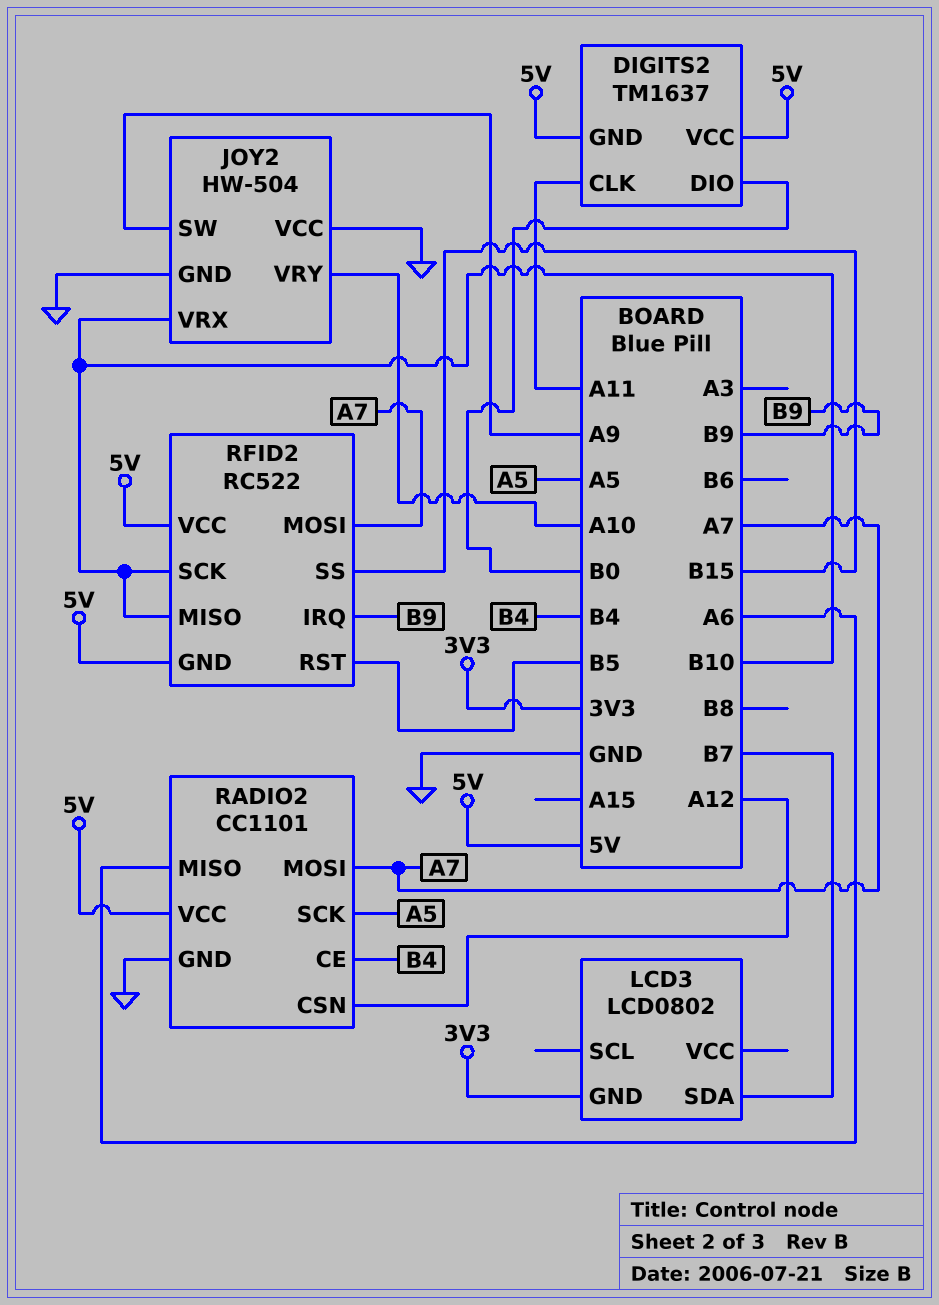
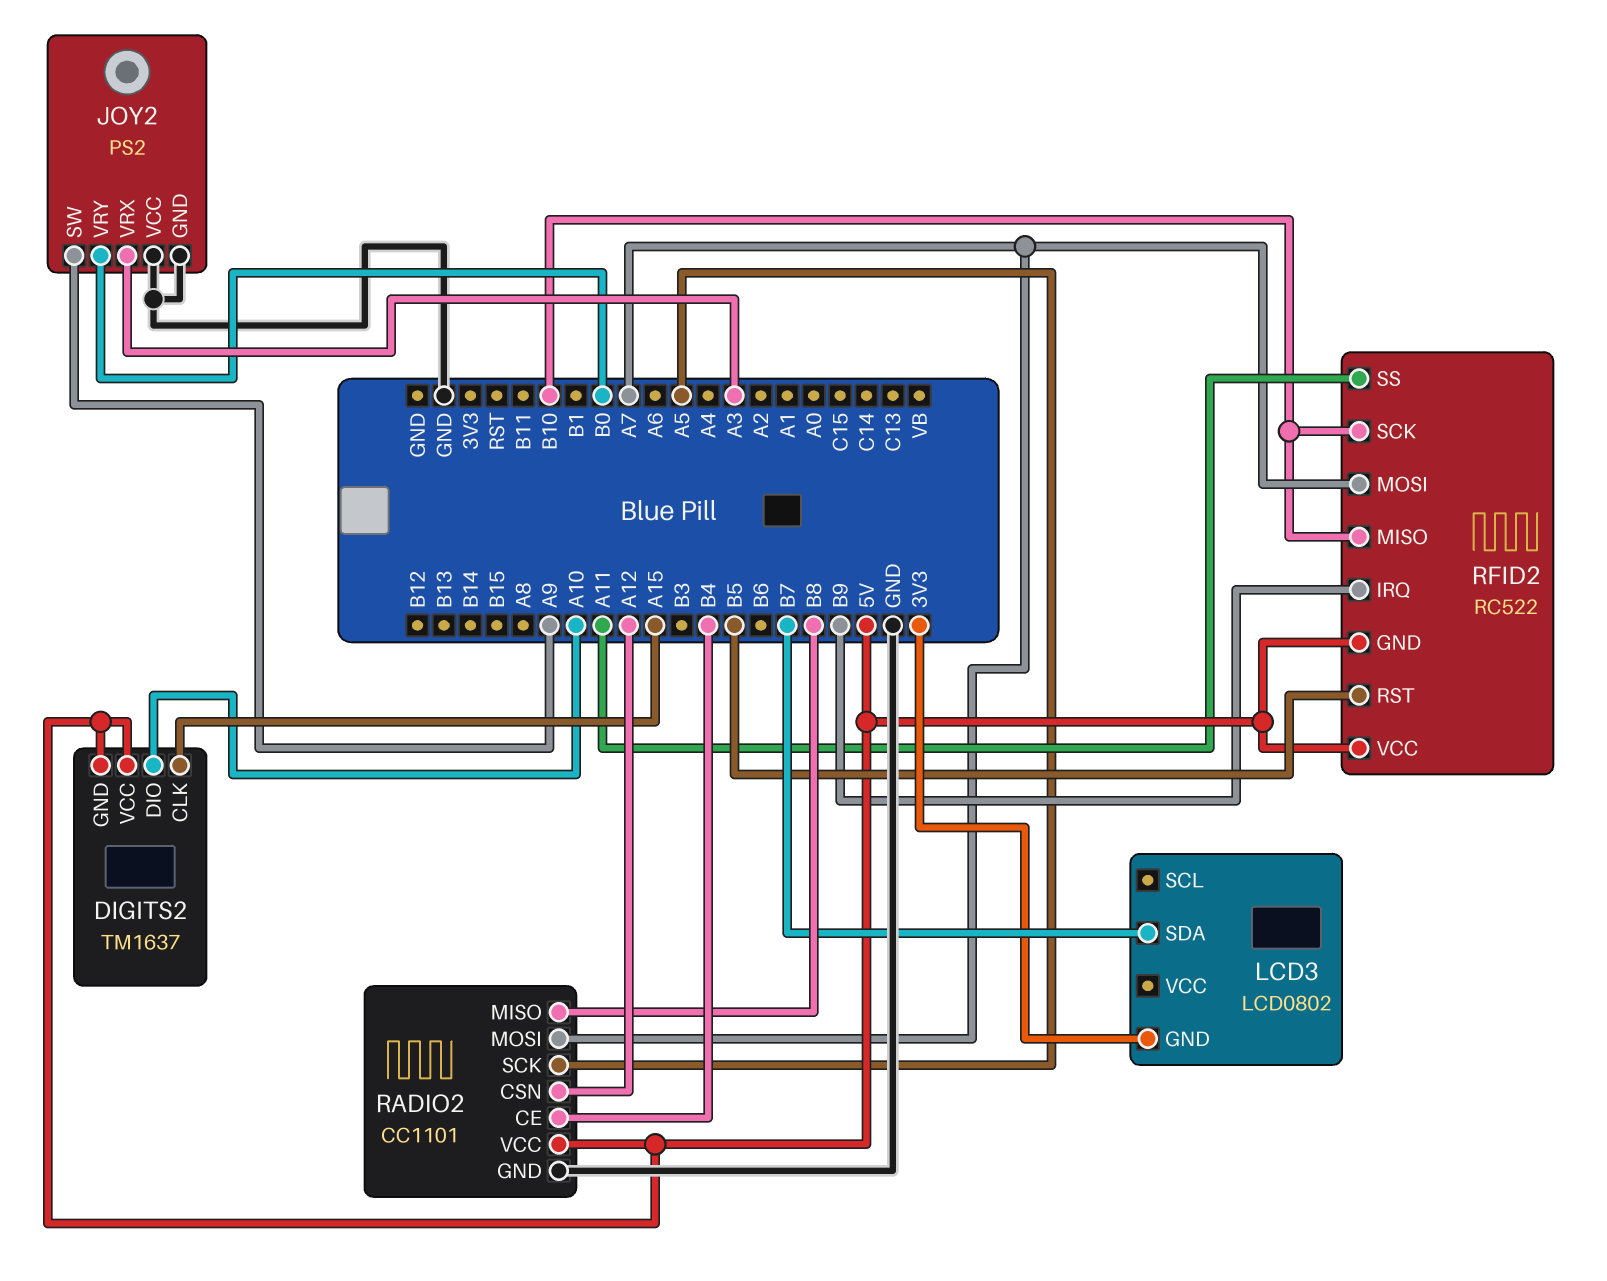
DIGITS2 pin CLK: A11 -> A15
DIGITS2 pin DIO: B0 -> A10
JOY2: HW-504 -> PS2
JOY2 pin VRX: B10 -> A3
JOY2 pin VRY: A10 -> B0
RADIO2 pin MISO: A6 -> B8
RFID2 pin SS: B15 -> A11

